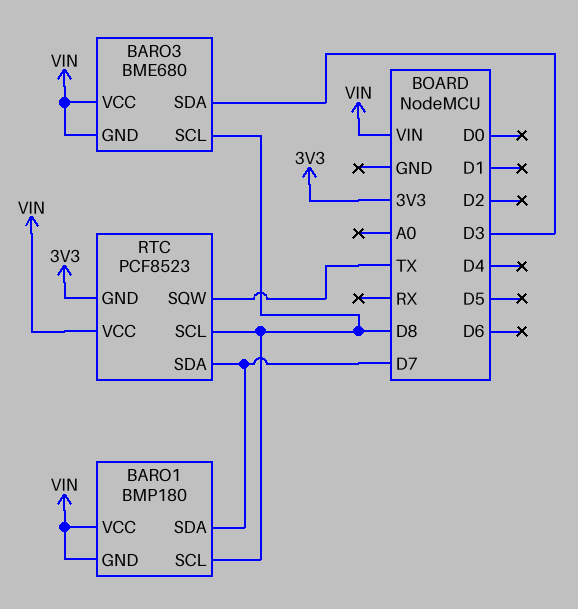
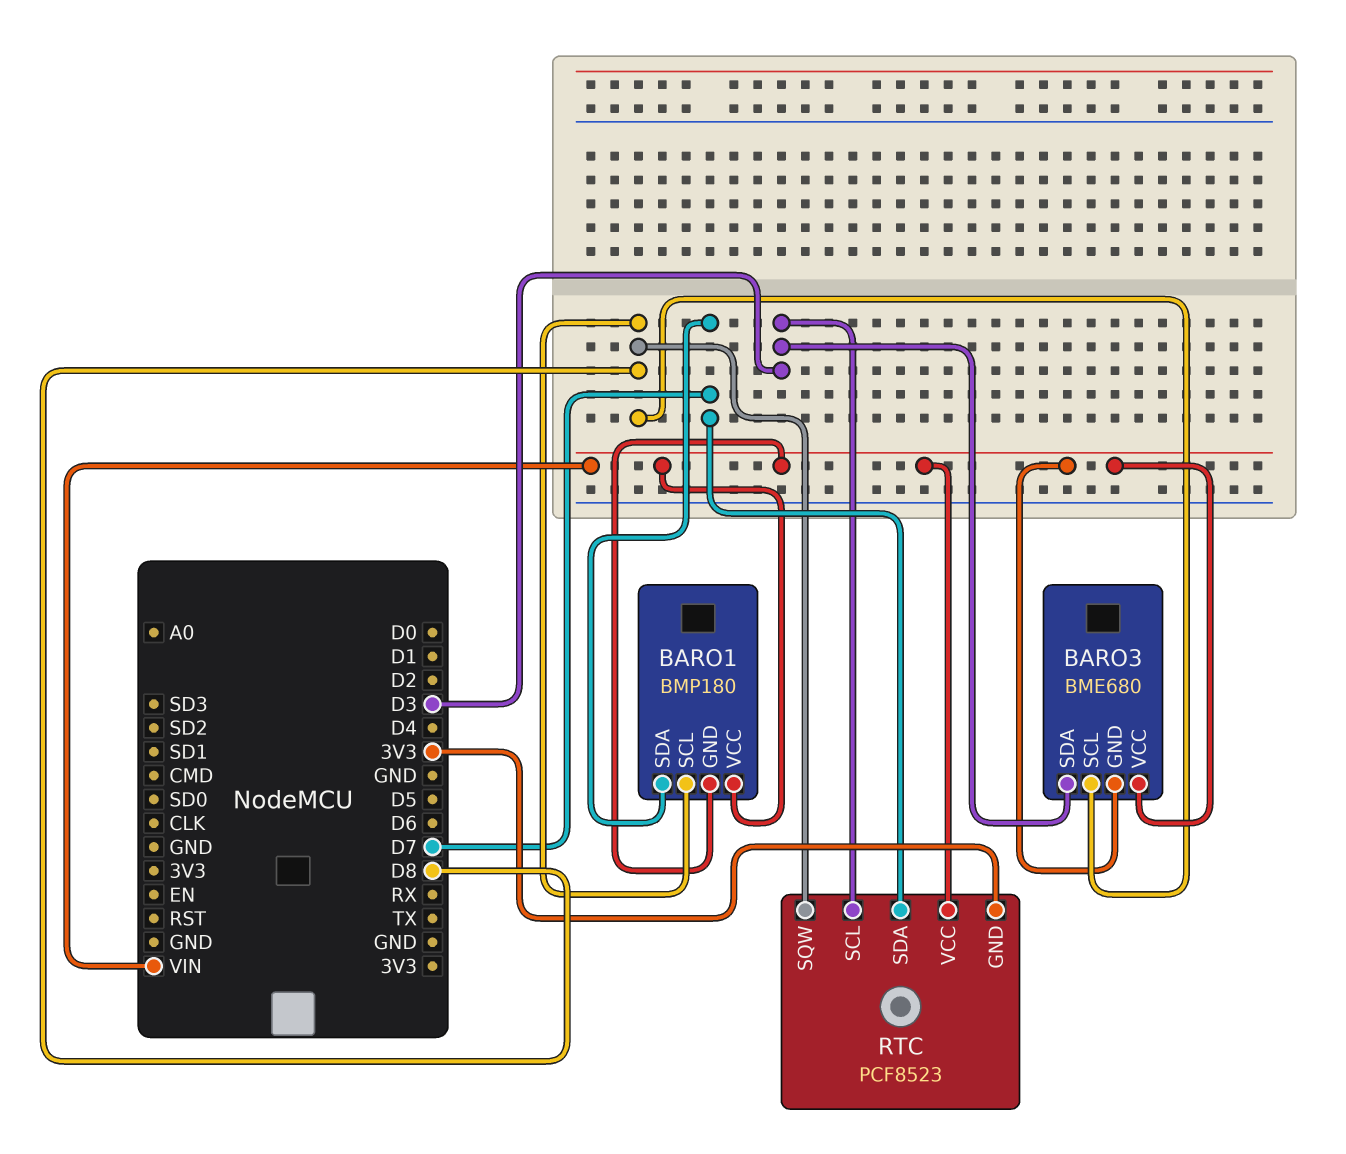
RTC pin SCL: D8 -> D3
RTC pin SQW: TX -> D8

